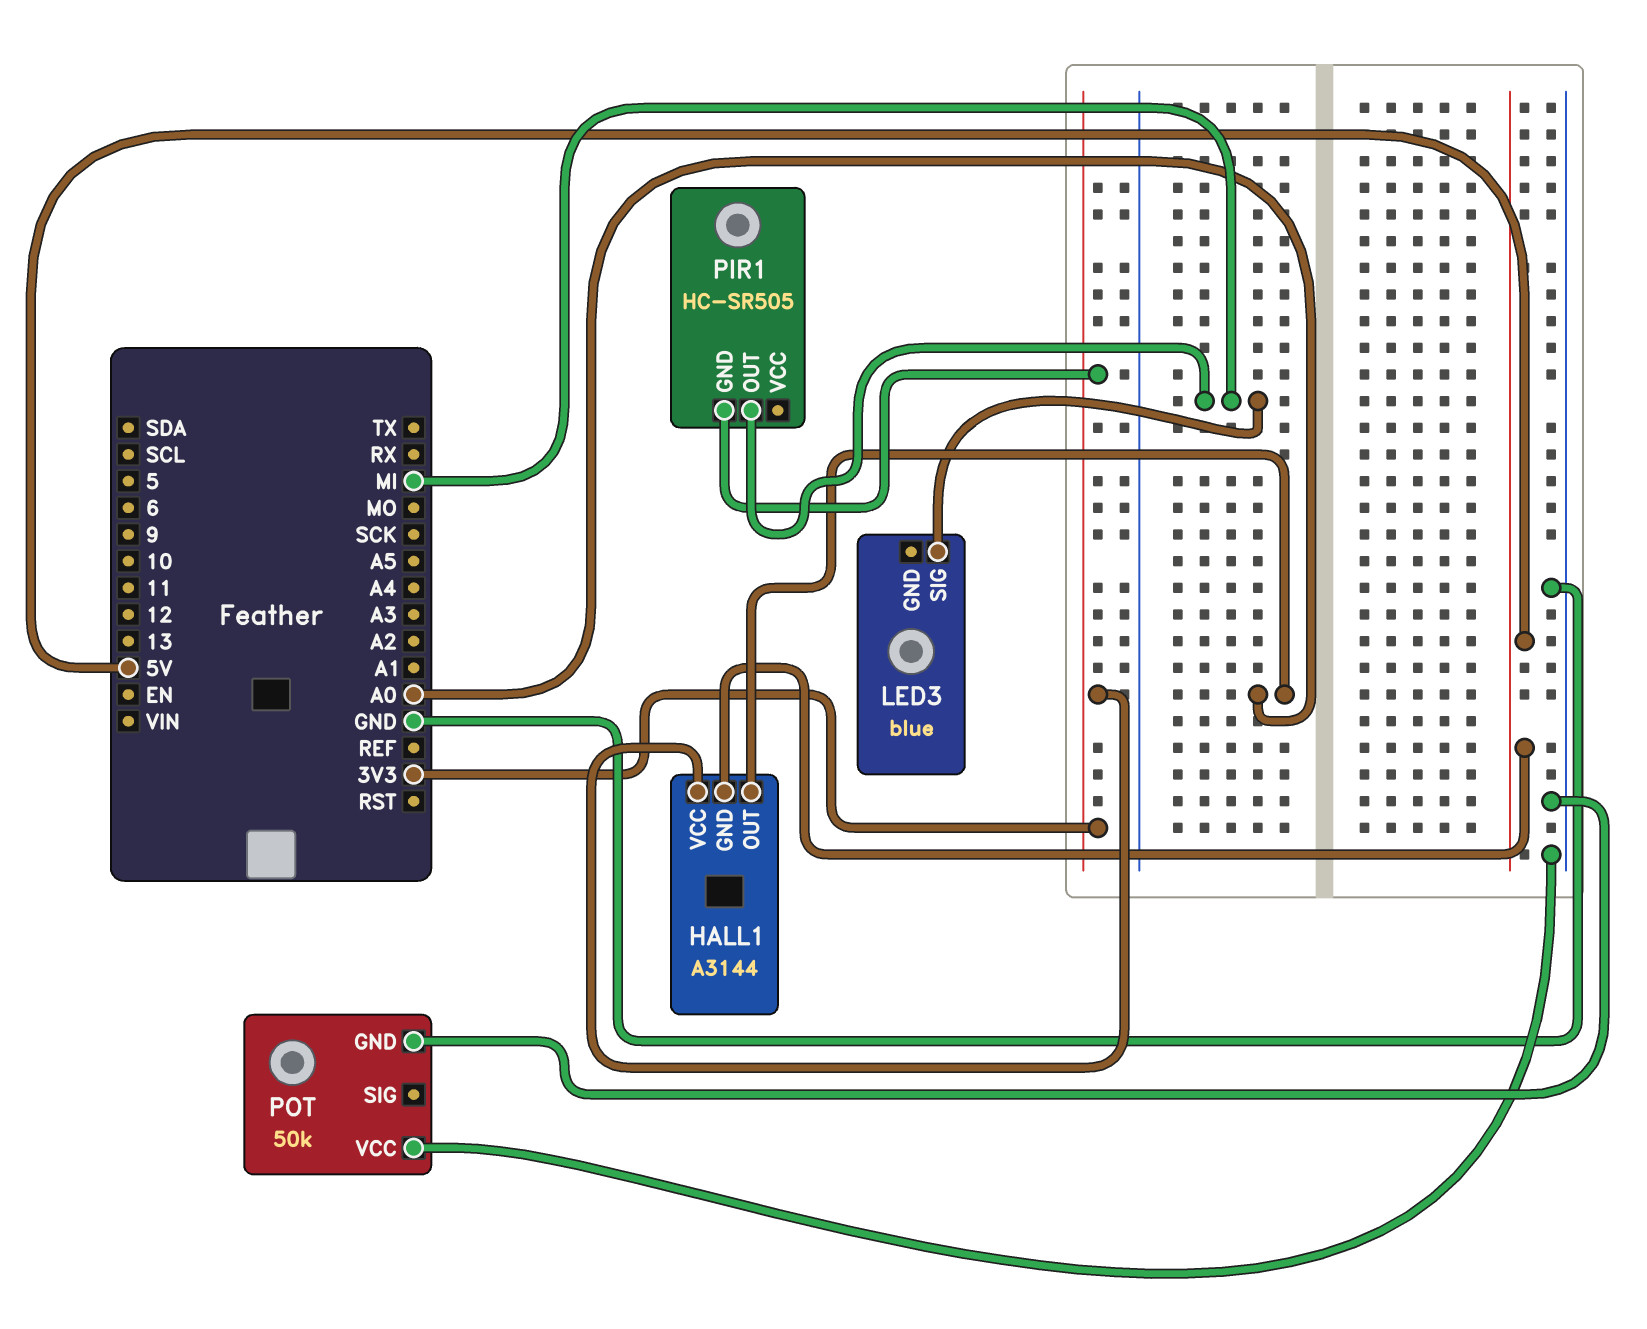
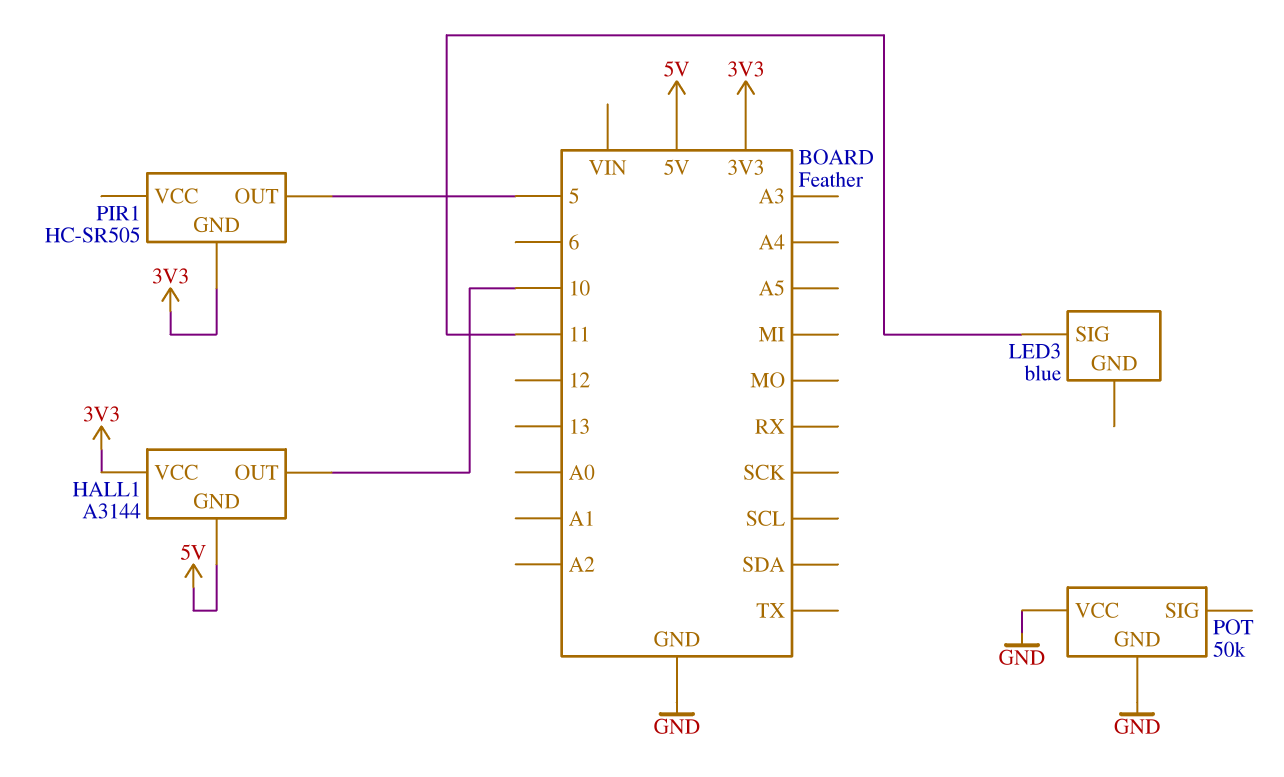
HALL1 pin OUT: A0 -> 10
LED3 pin SIG: MI -> 11
PIR1 pin OUT: MI -> 5

